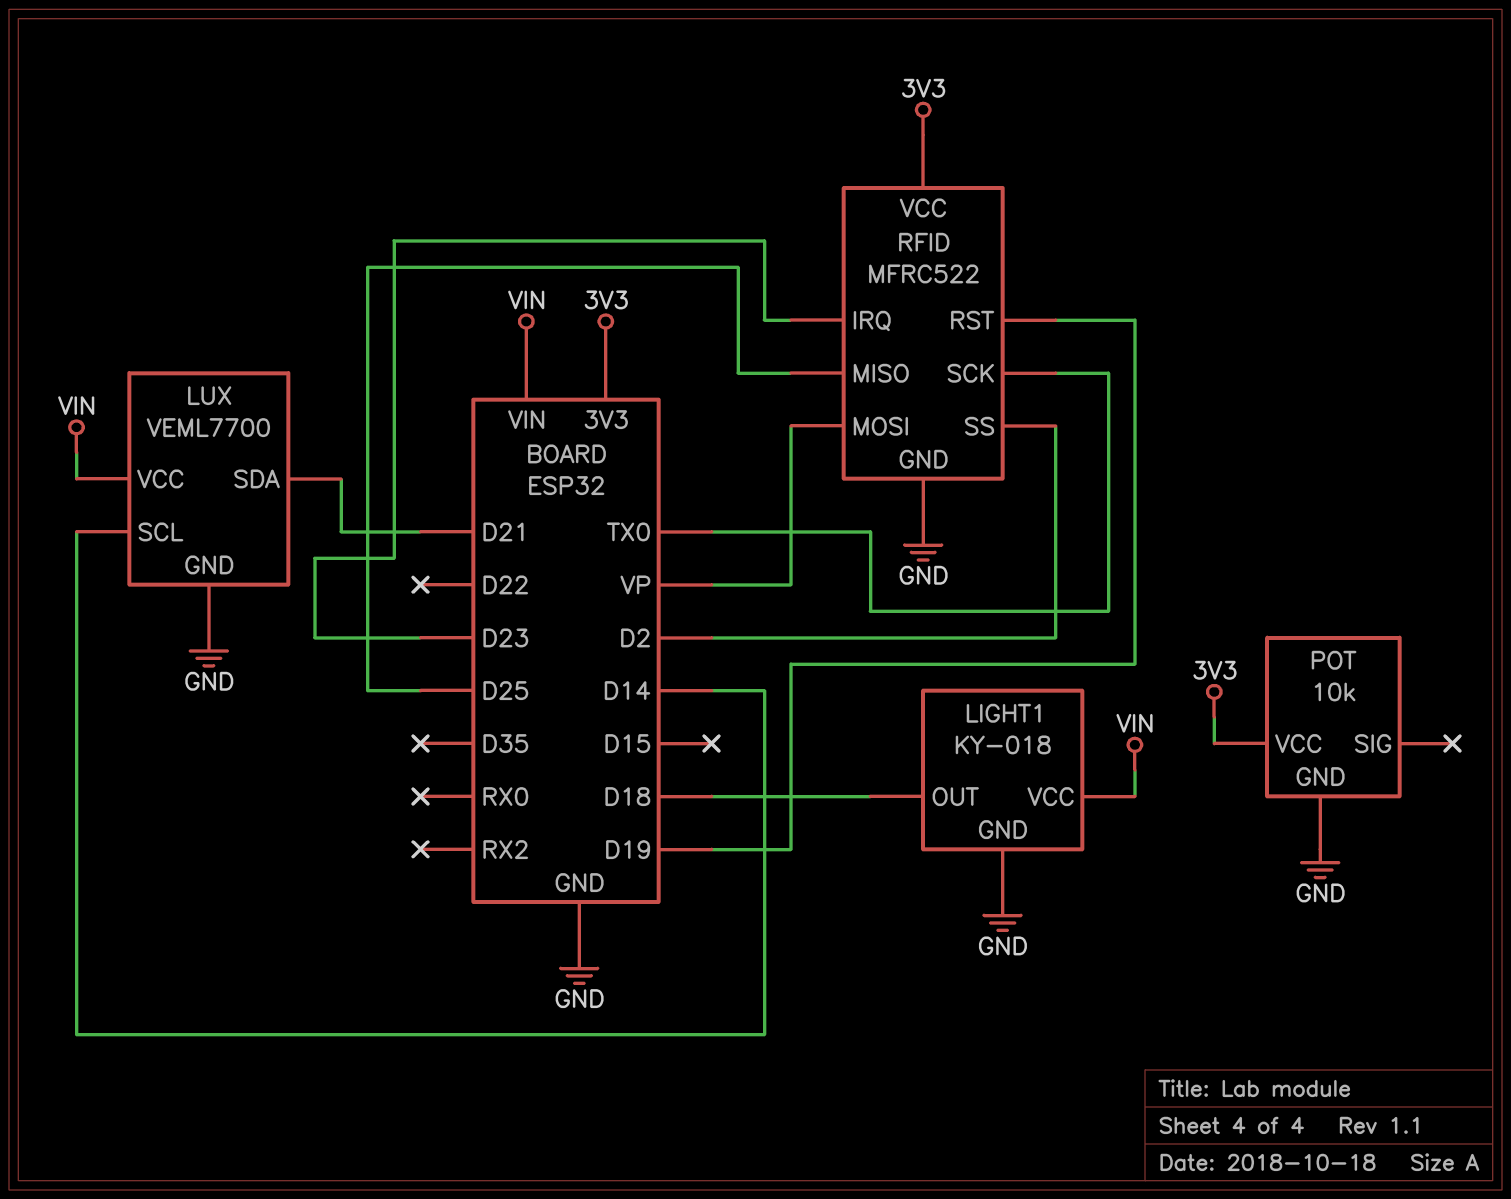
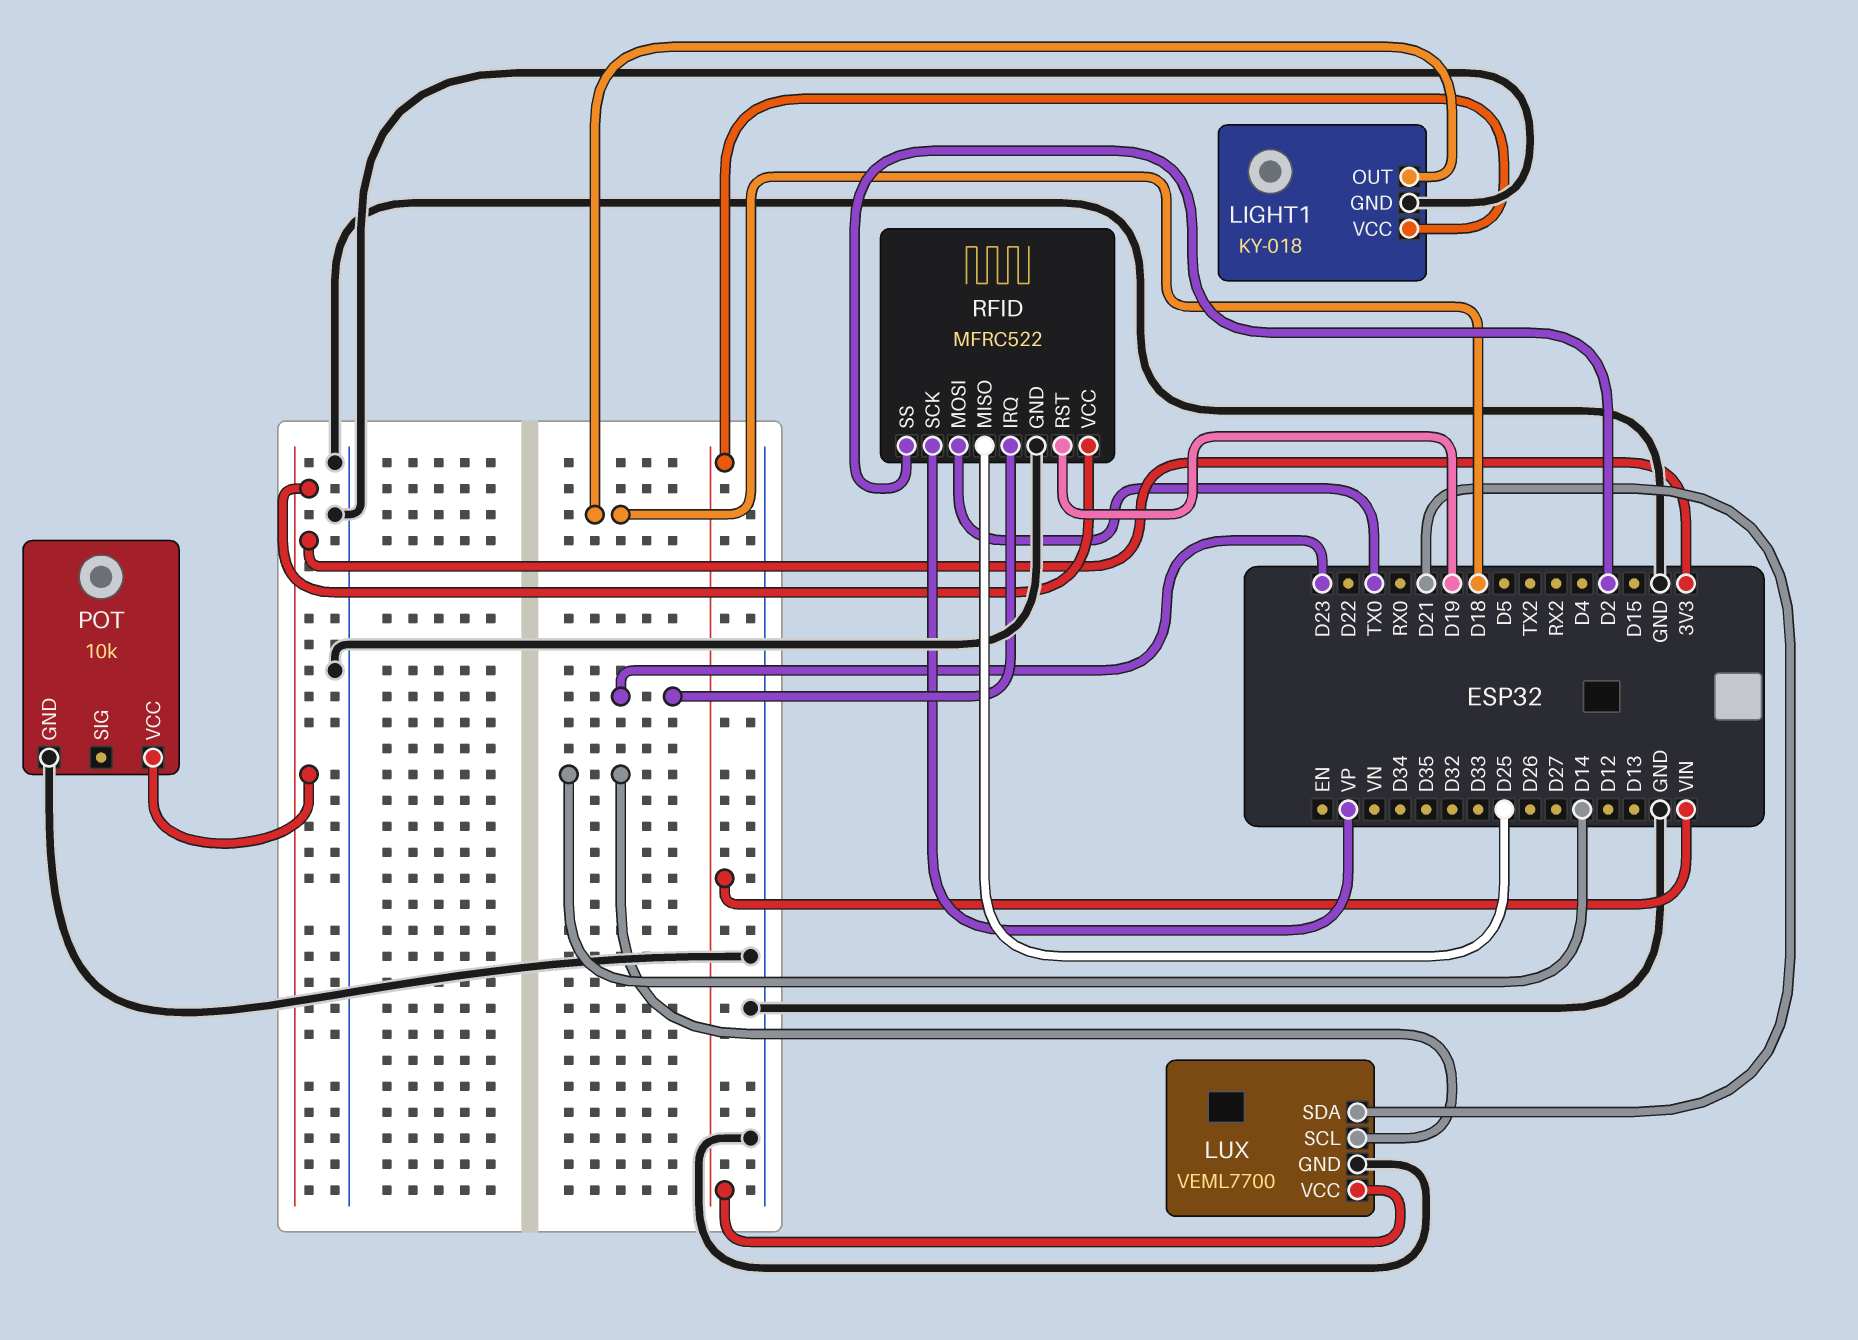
RFID pin MOSI: VP -> TX0
RFID pin SCK: TX0 -> VP

